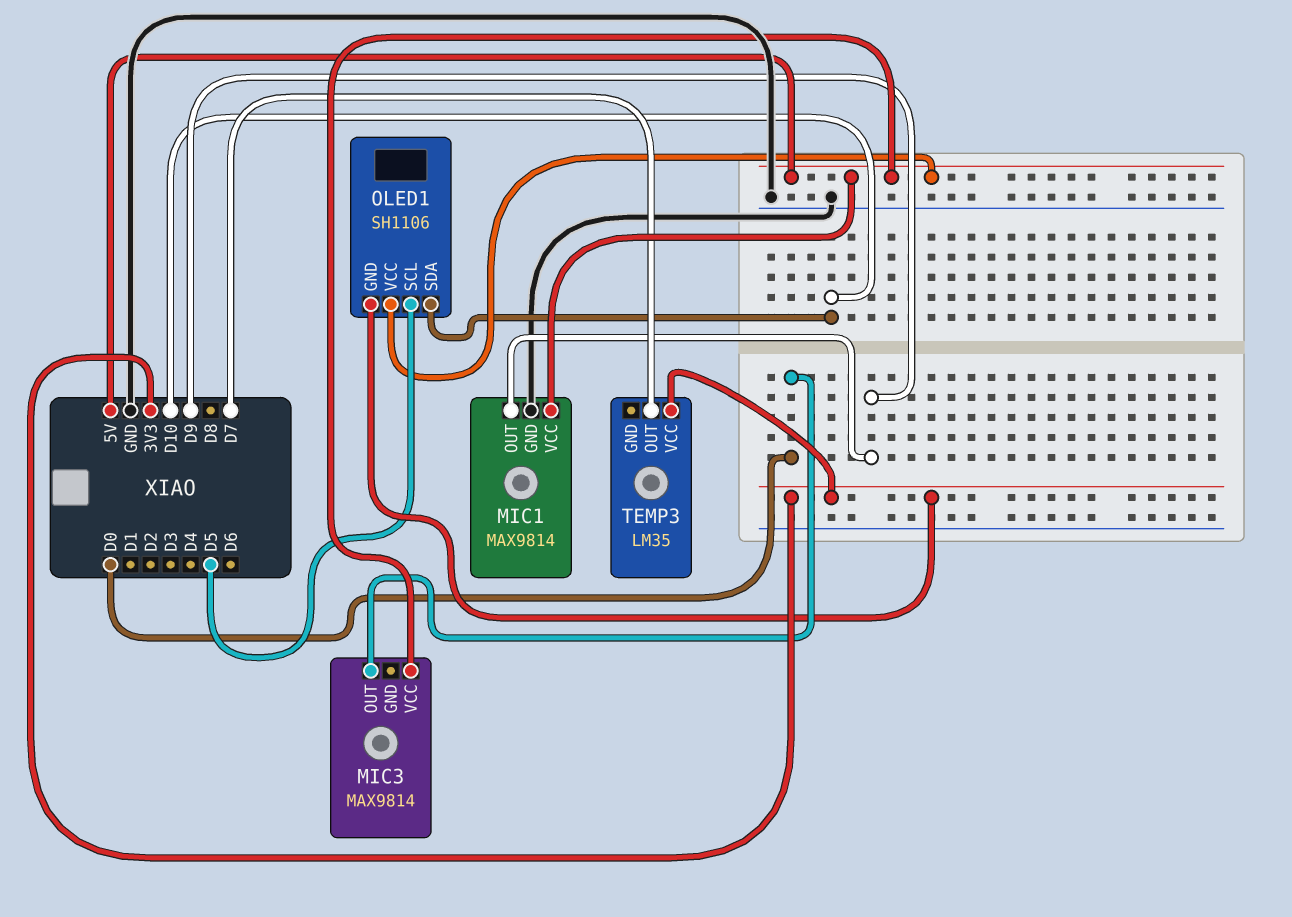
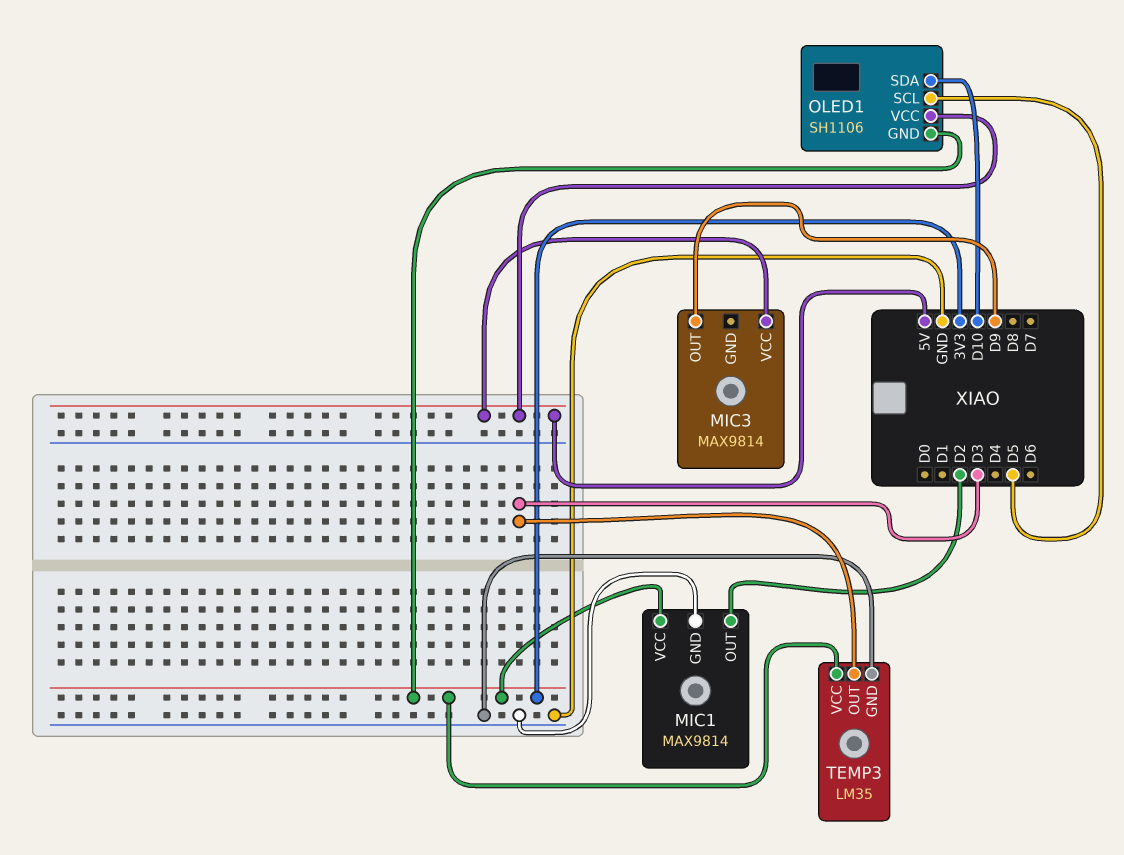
MIC1 pin OUT: D9 -> D2
MIC1 pin VCC: 5V -> 3V3
MIC3 pin OUT: D0 -> D9
TEMP3 pin GND: none -> GND
TEMP3 pin OUT: D7 -> D3

